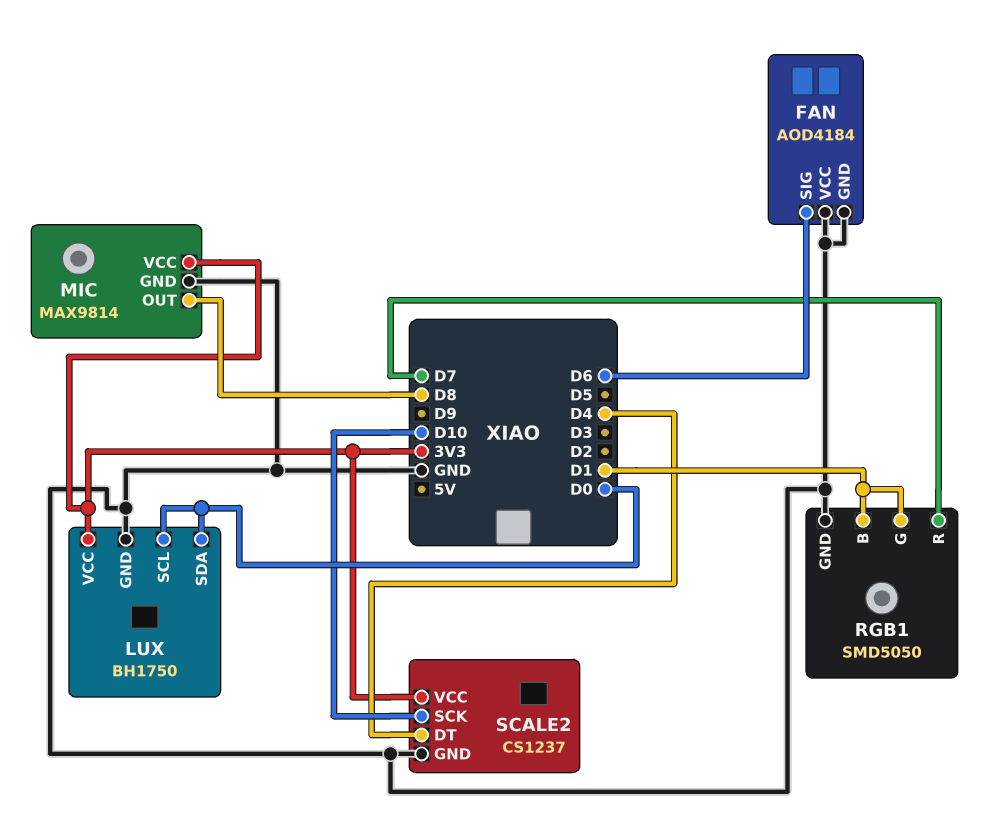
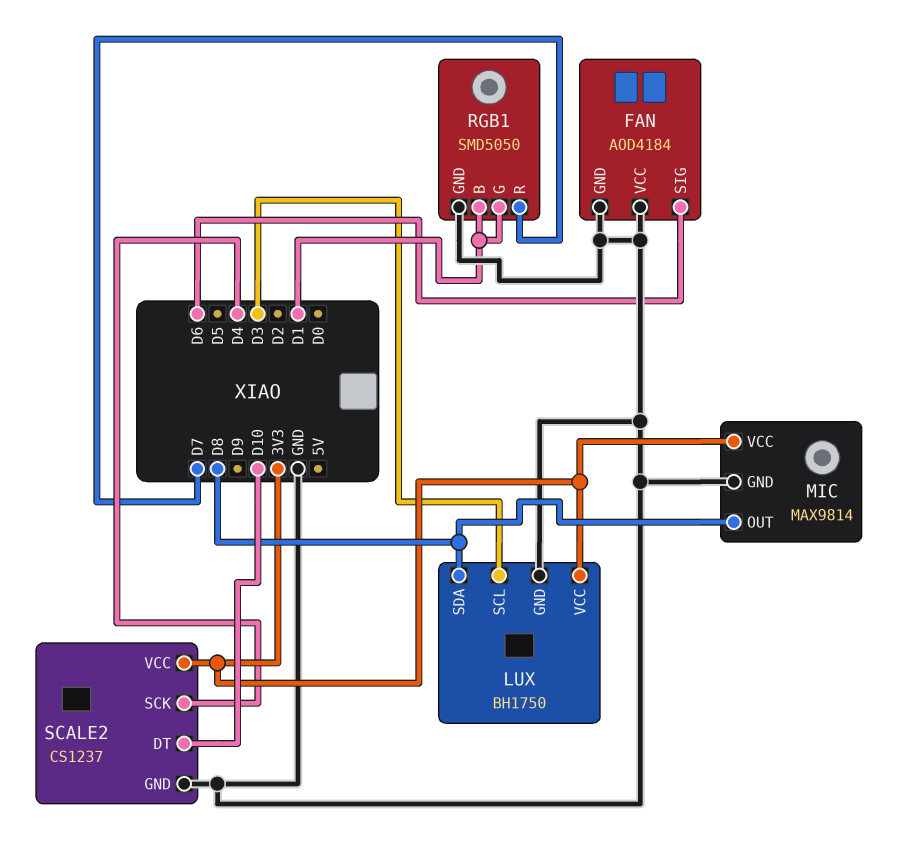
LUX pin SCL: D0 -> D3
LUX pin SDA: D0 -> D8
SCALE2 pin DT: D4 -> D10
SCALE2 pin SCK: D10 -> D4

